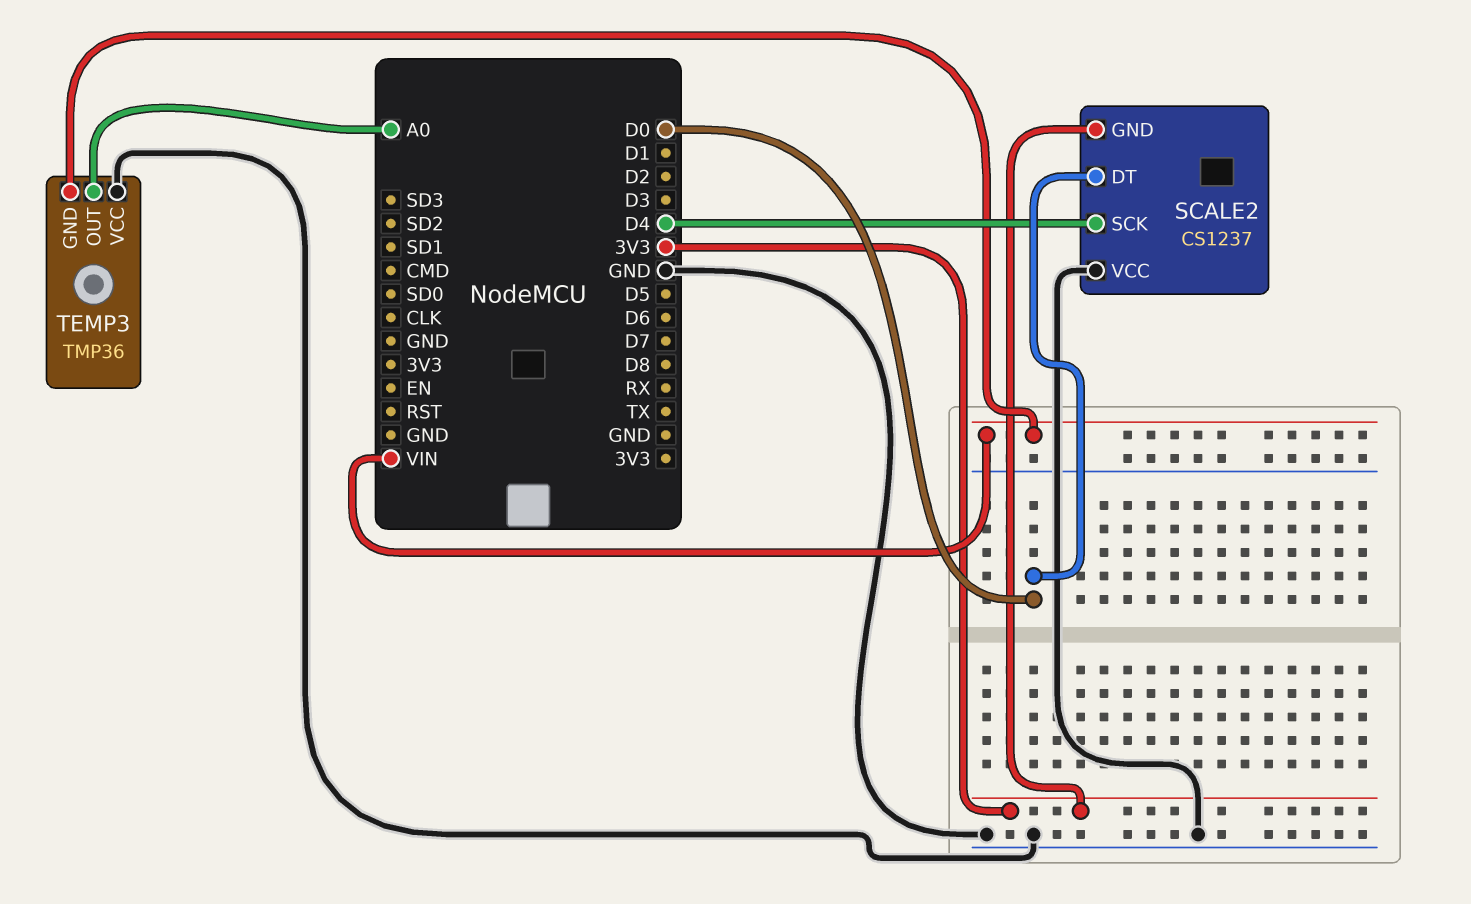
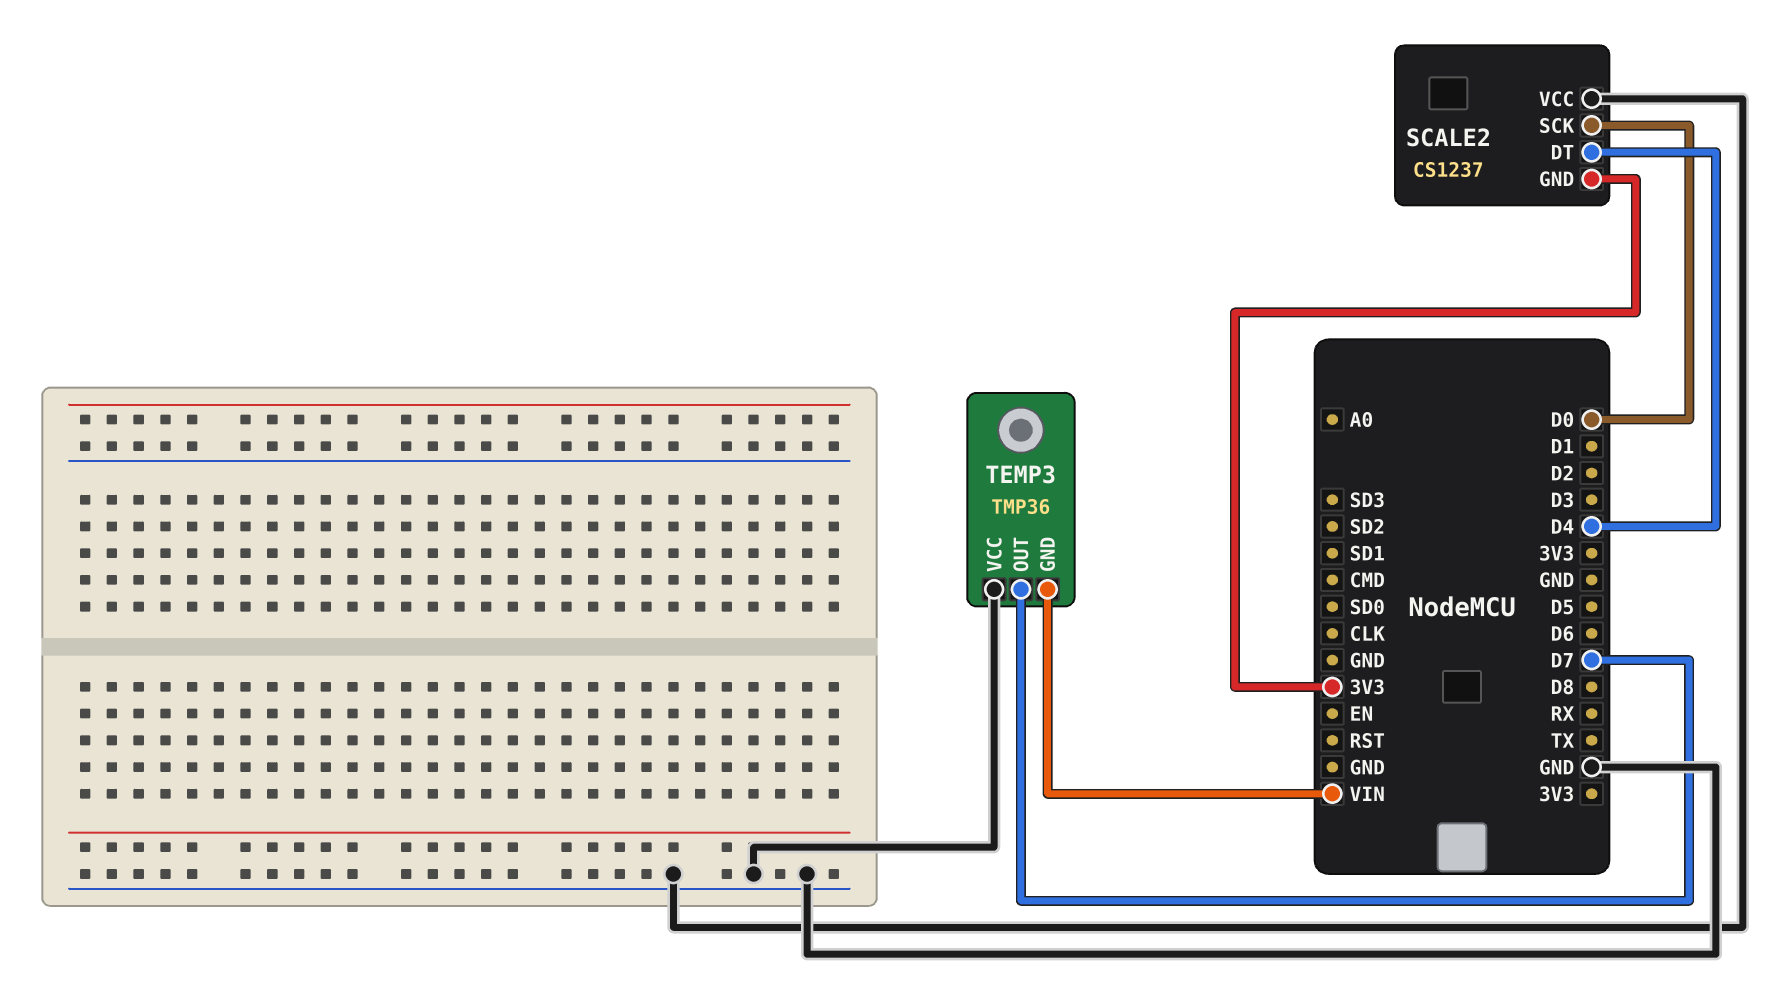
SCALE2 pin DT: D0 -> D4
SCALE2 pin SCK: D4 -> D0
TEMP3 pin OUT: A0 -> D7

